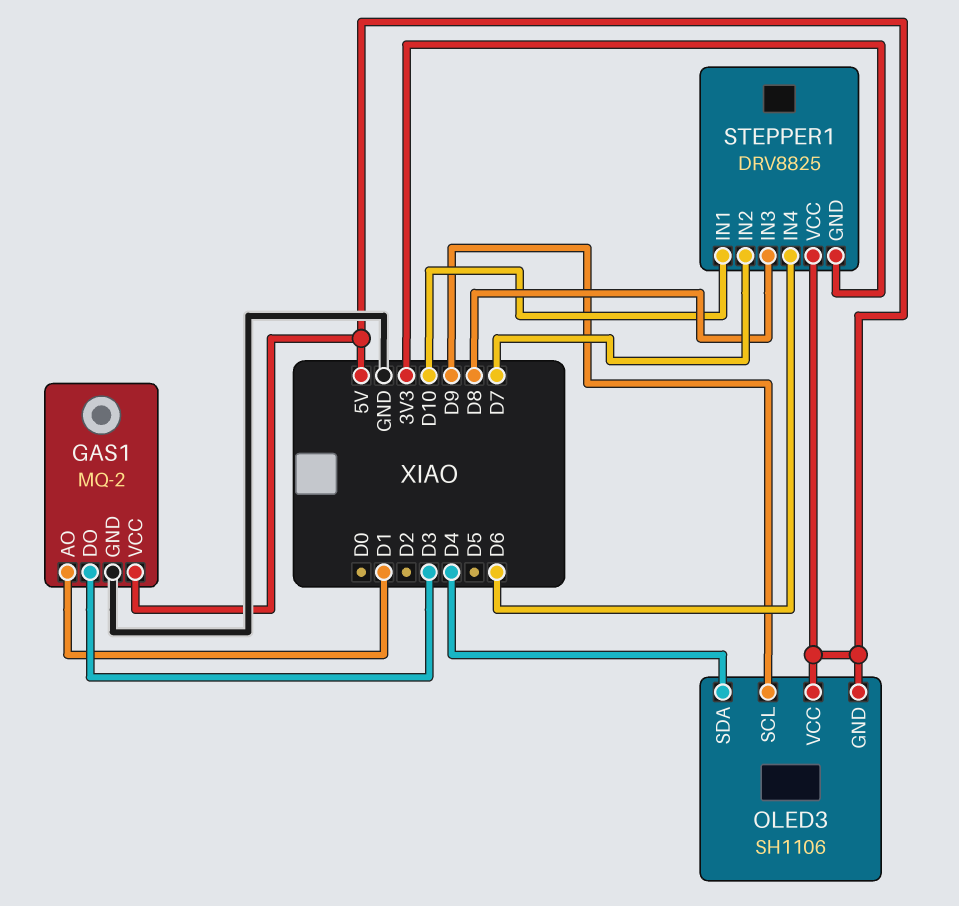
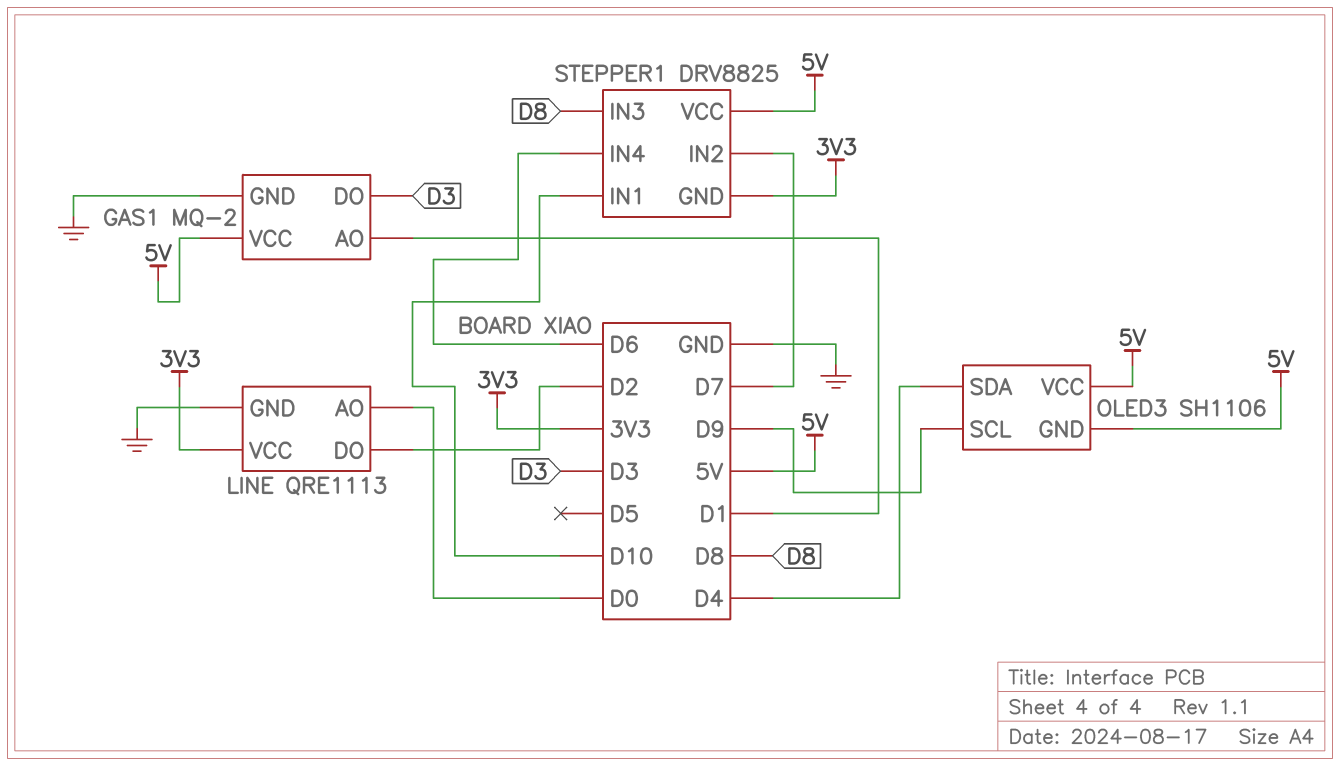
LINE: none -> QRE1113
LINE pin AO: none -> D0
LINE pin DO: none -> D2
LINE pin GND: none -> GND
LINE pin VCC: none -> 3V3

